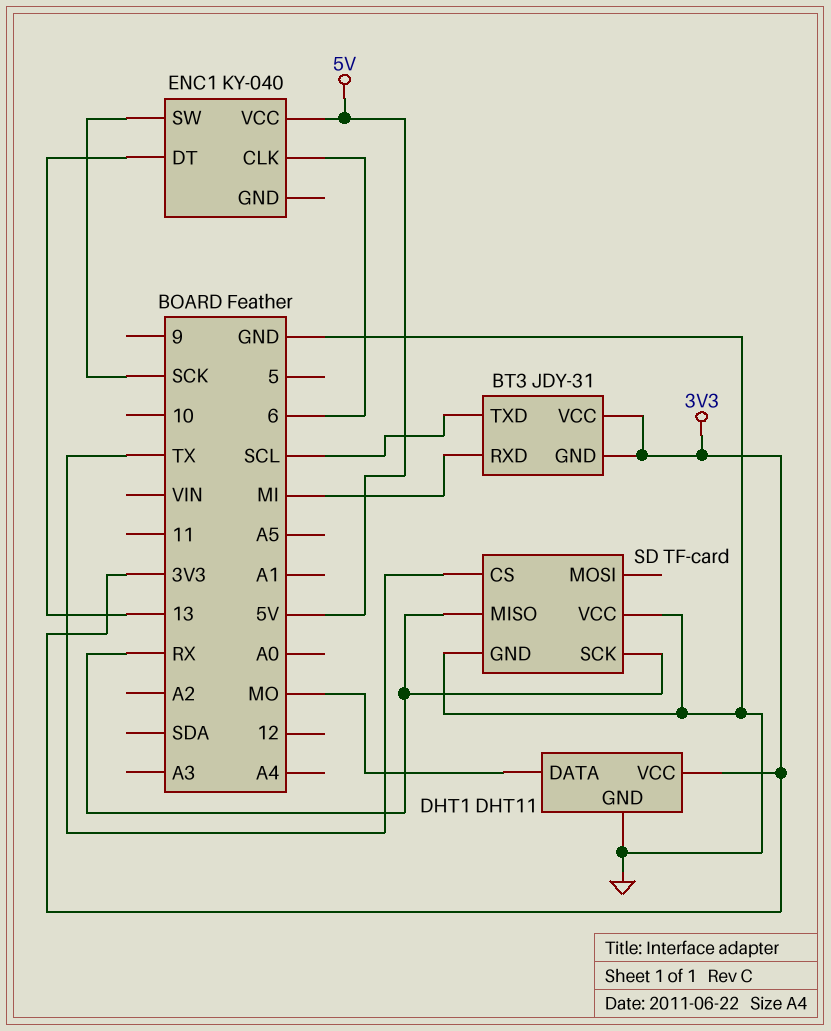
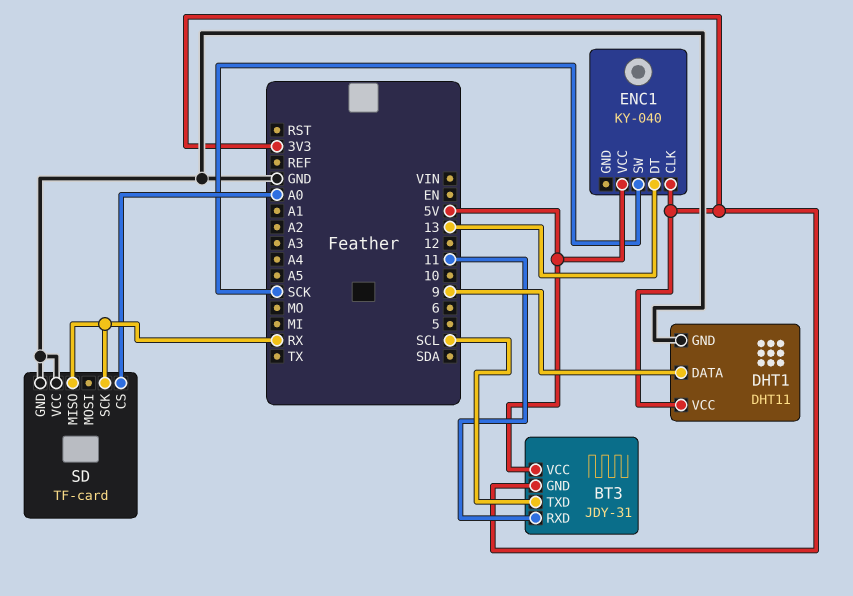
BT3 pin RXD: MI -> 11
BT3 pin VCC: 3V3 -> 5V
DHT1 pin DATA: MO -> 9
ENC1 pin CLK: 6 -> 3V3
SD pin CS: TX -> A0

